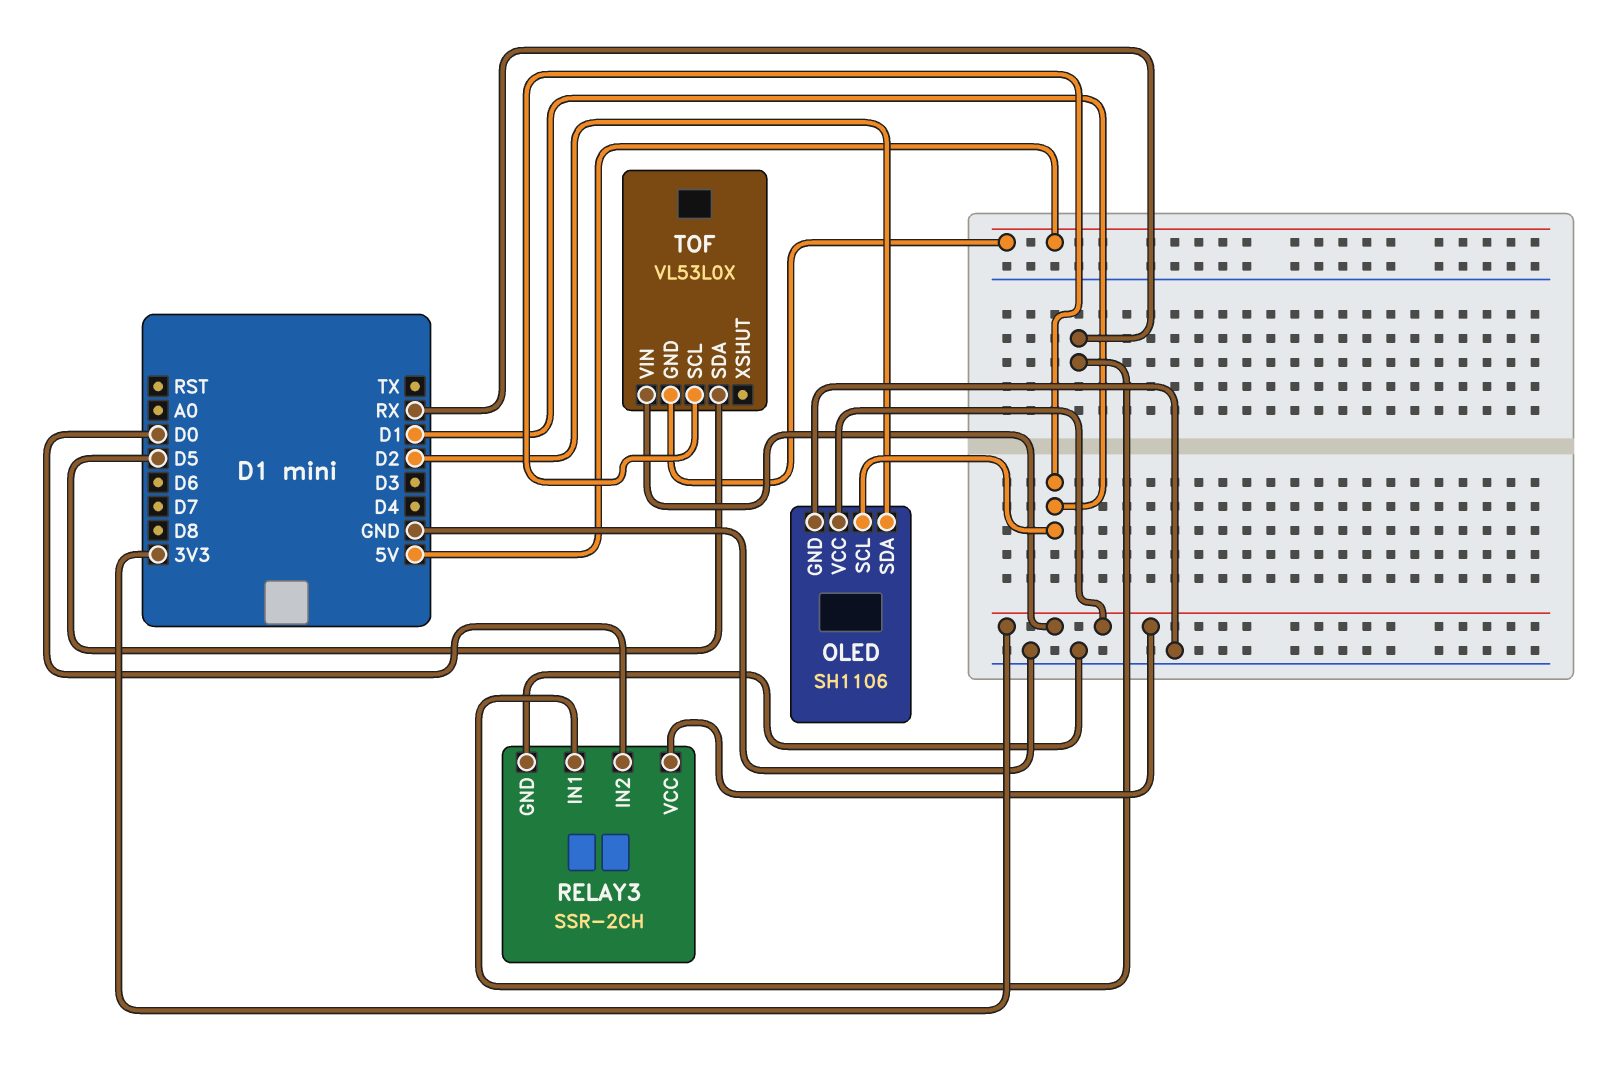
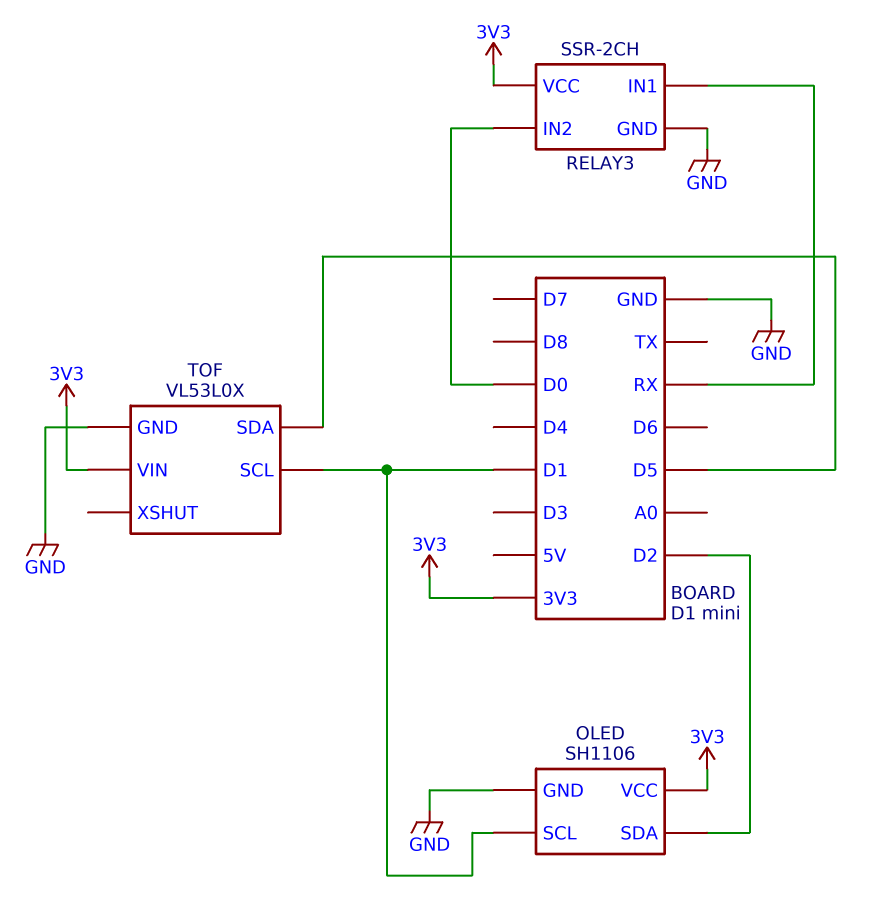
TOF pin GND: 5V -> GND

